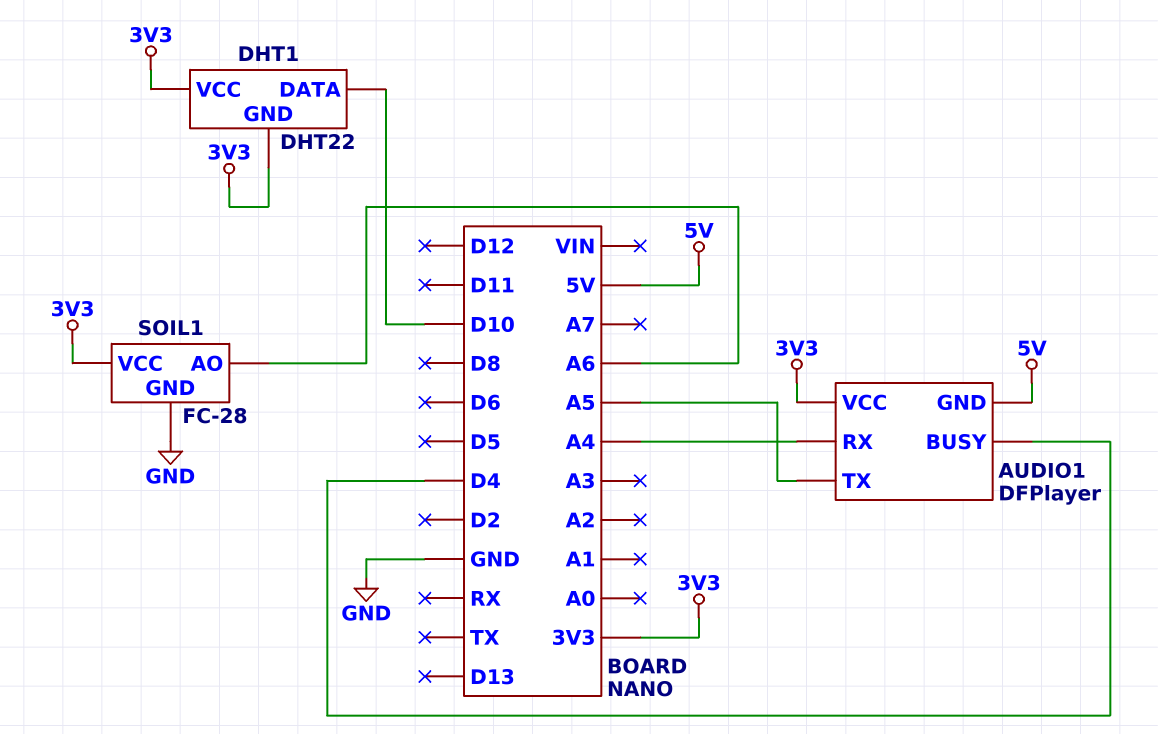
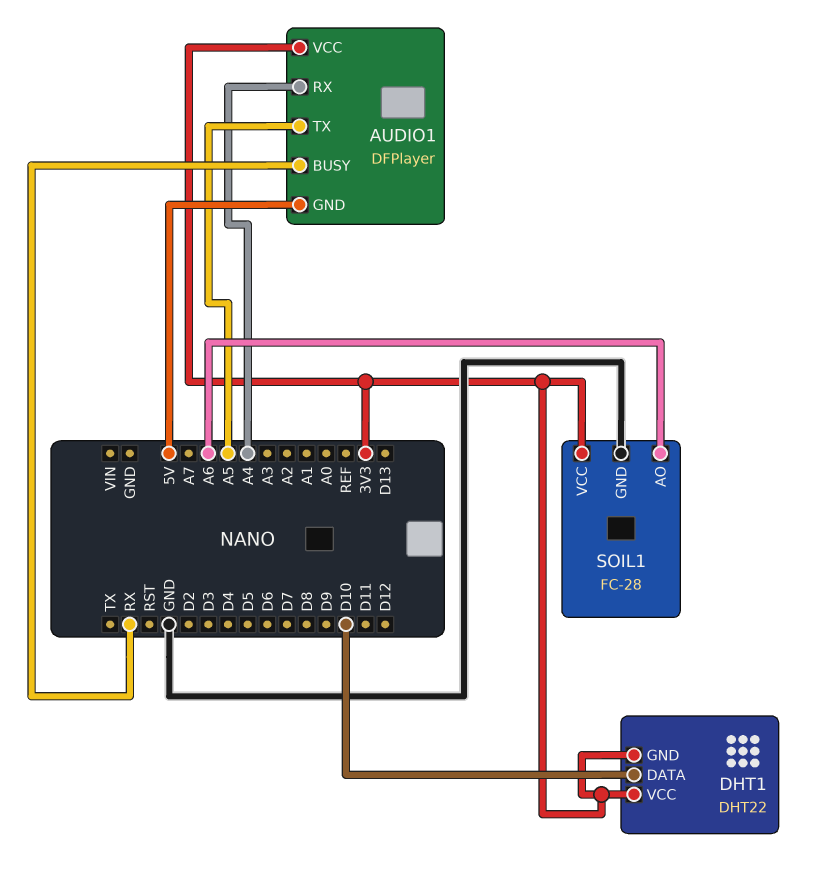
AUDIO1 pin BUSY: D4 -> RX

